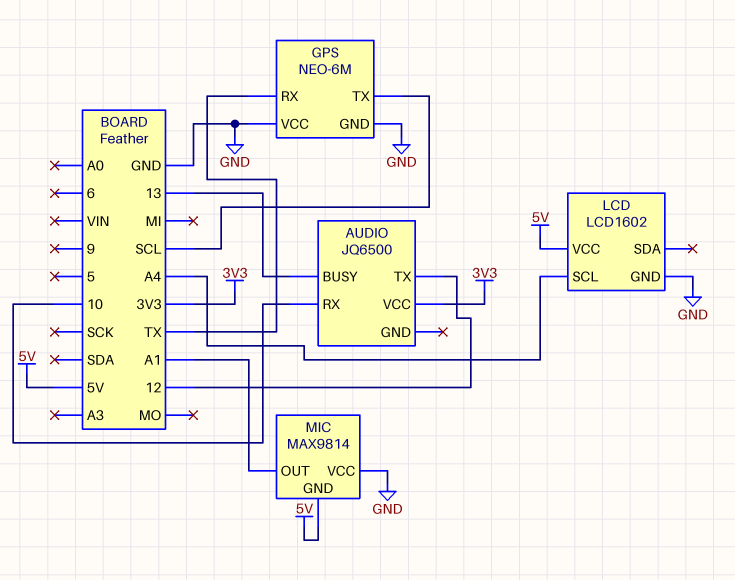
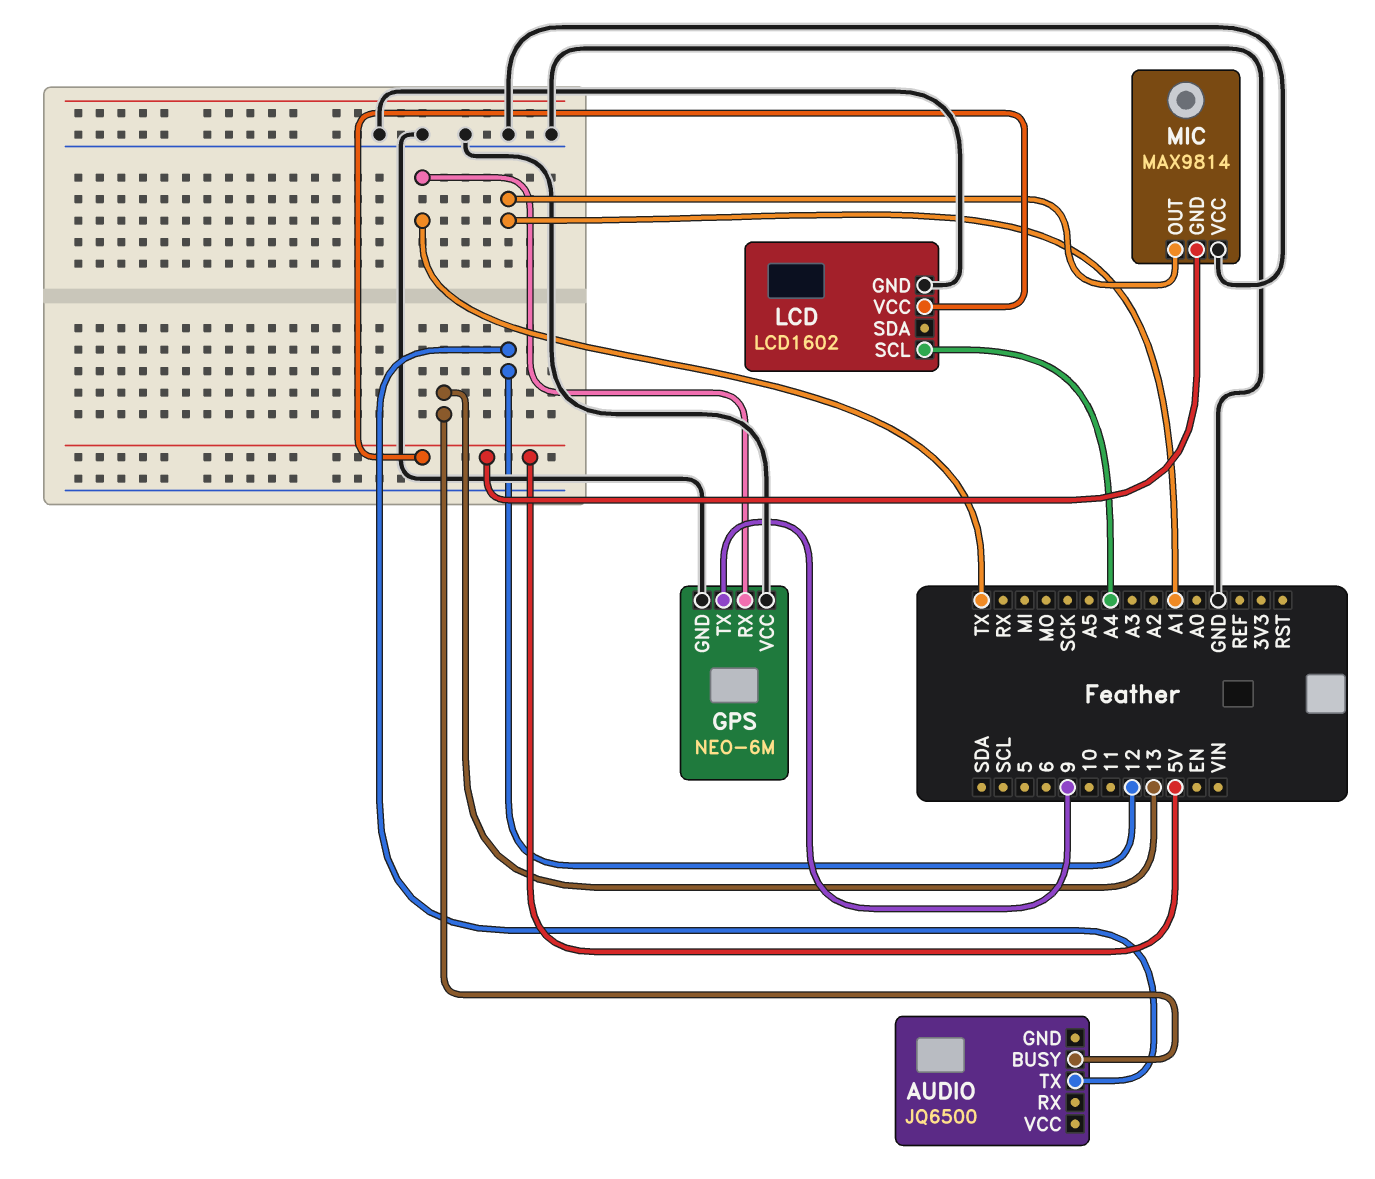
AUDIO pin RX: 10 -> none
AUDIO pin VCC: 3V3 -> none
GPS pin TX: SCL -> 9

